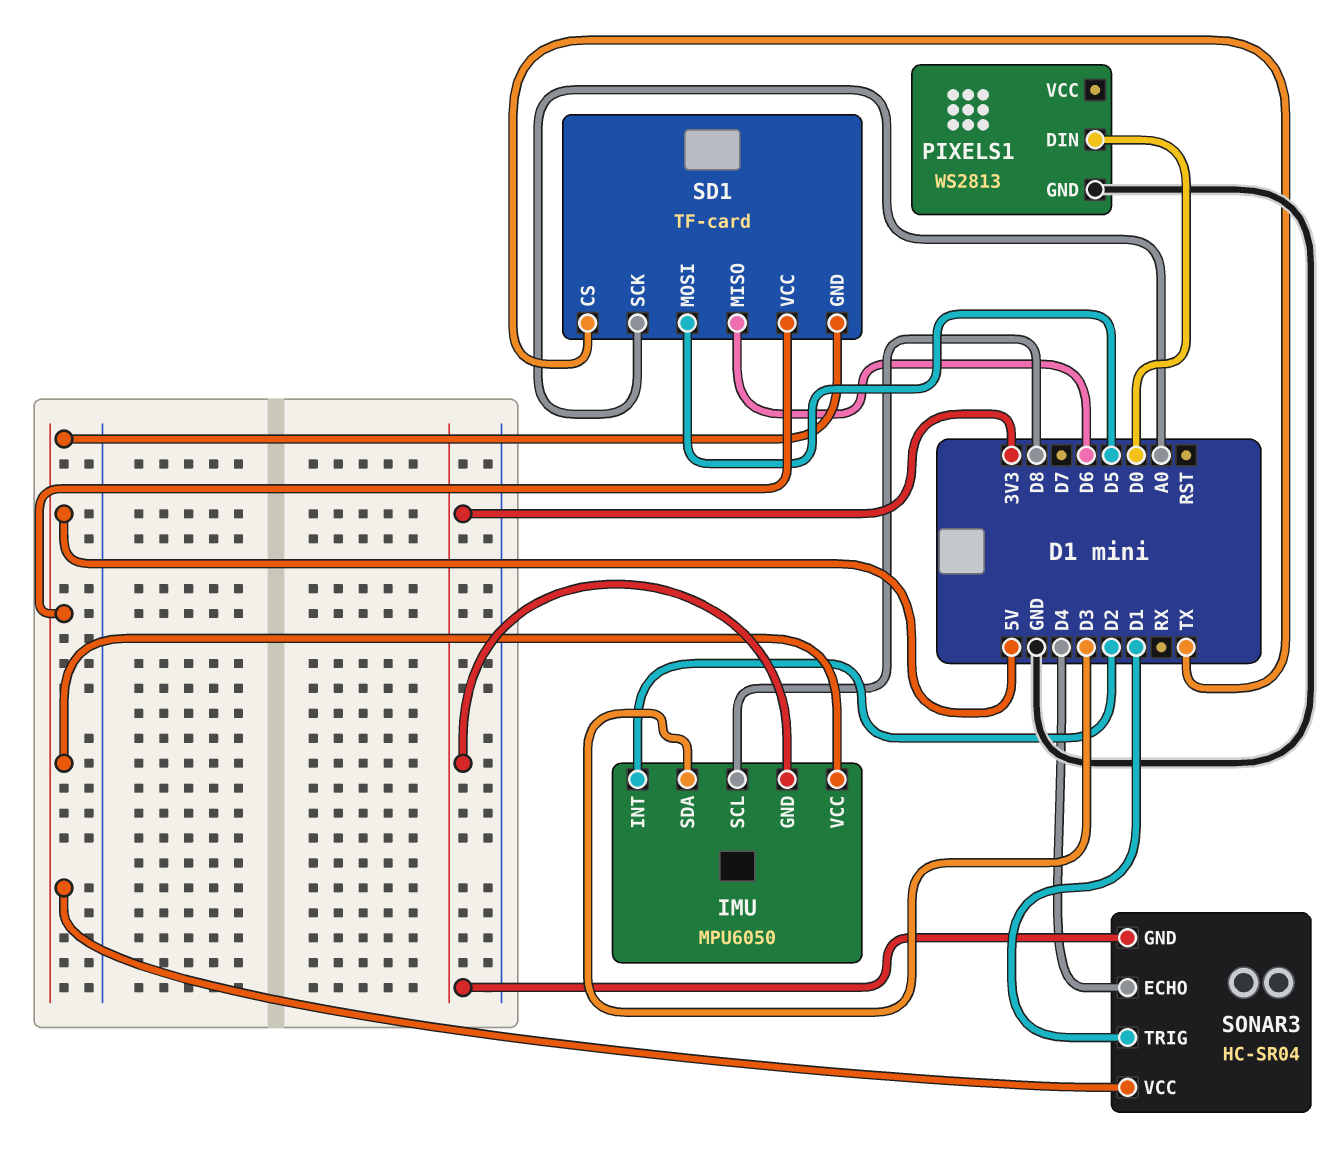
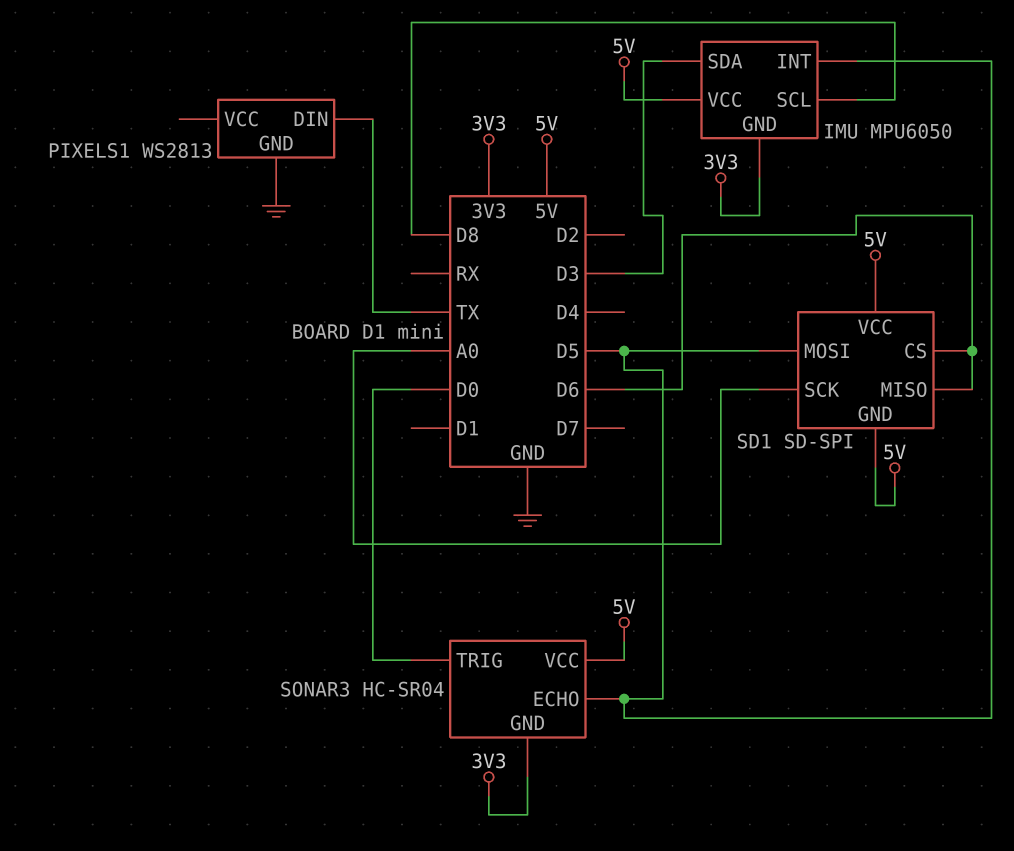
IMU pin INT: D2 -> D5
PIXELS1 pin DIN: D0 -> TX
SD1: TF-card -> SD-SPI
SD1 pin CS: TX -> D6
SONAR3 pin ECHO: D4 -> D5
SONAR3 pin TRIG: D1 -> D0

